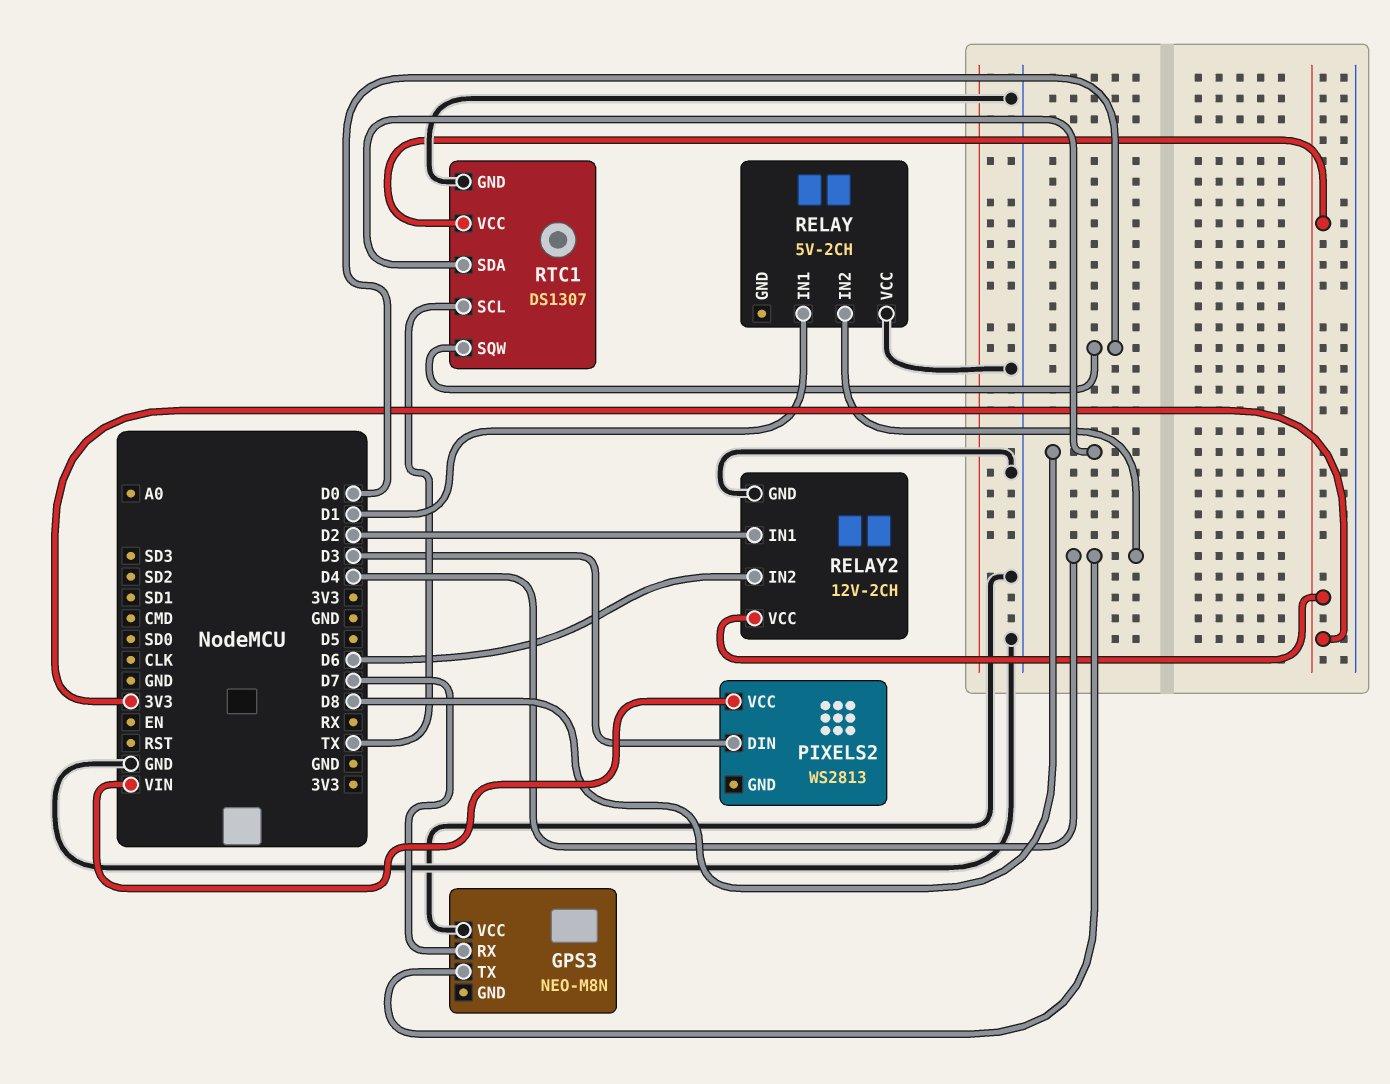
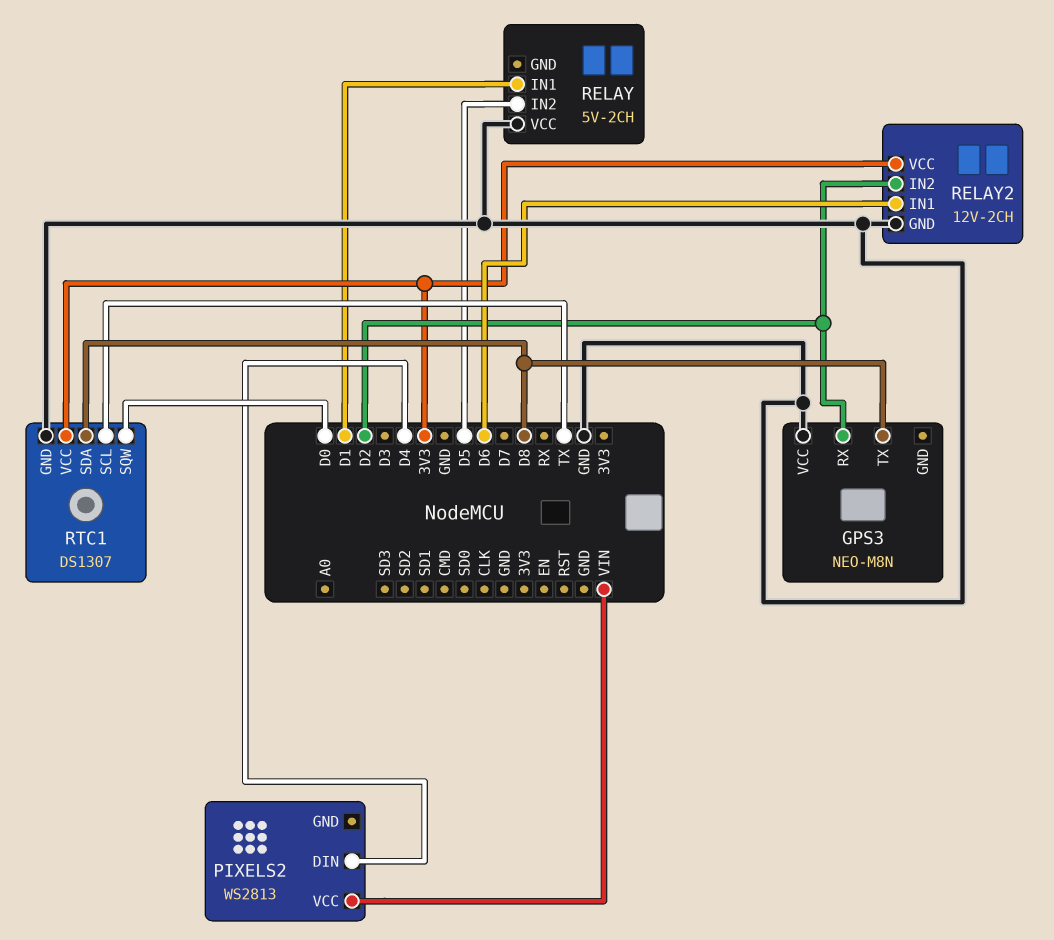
GPS3 pin RX: D7 -> D2
GPS3 pin TX: D4 -> D8
PIXELS2 pin DIN: D3 -> D4
RELAY pin IN2: D4 -> D5
RELAY2 pin IN1: D2 -> D6
RELAY2 pin IN2: D6 -> D2

